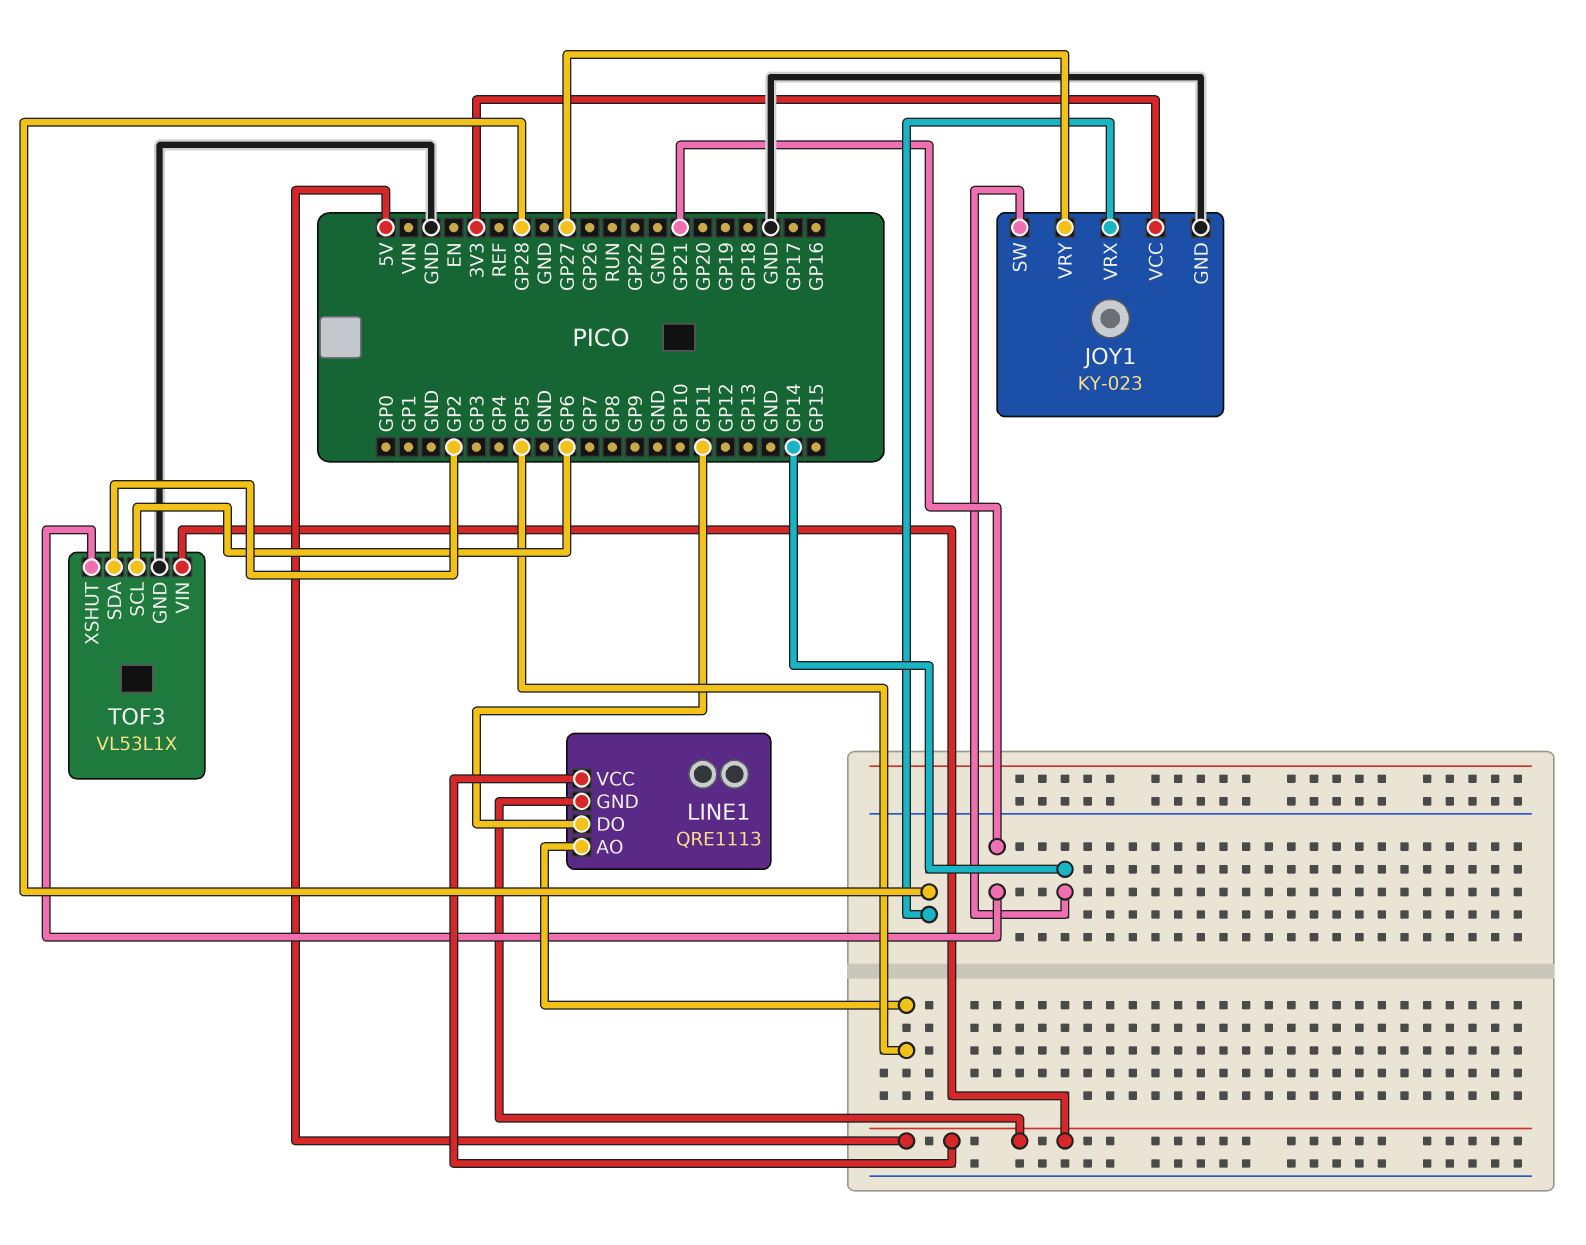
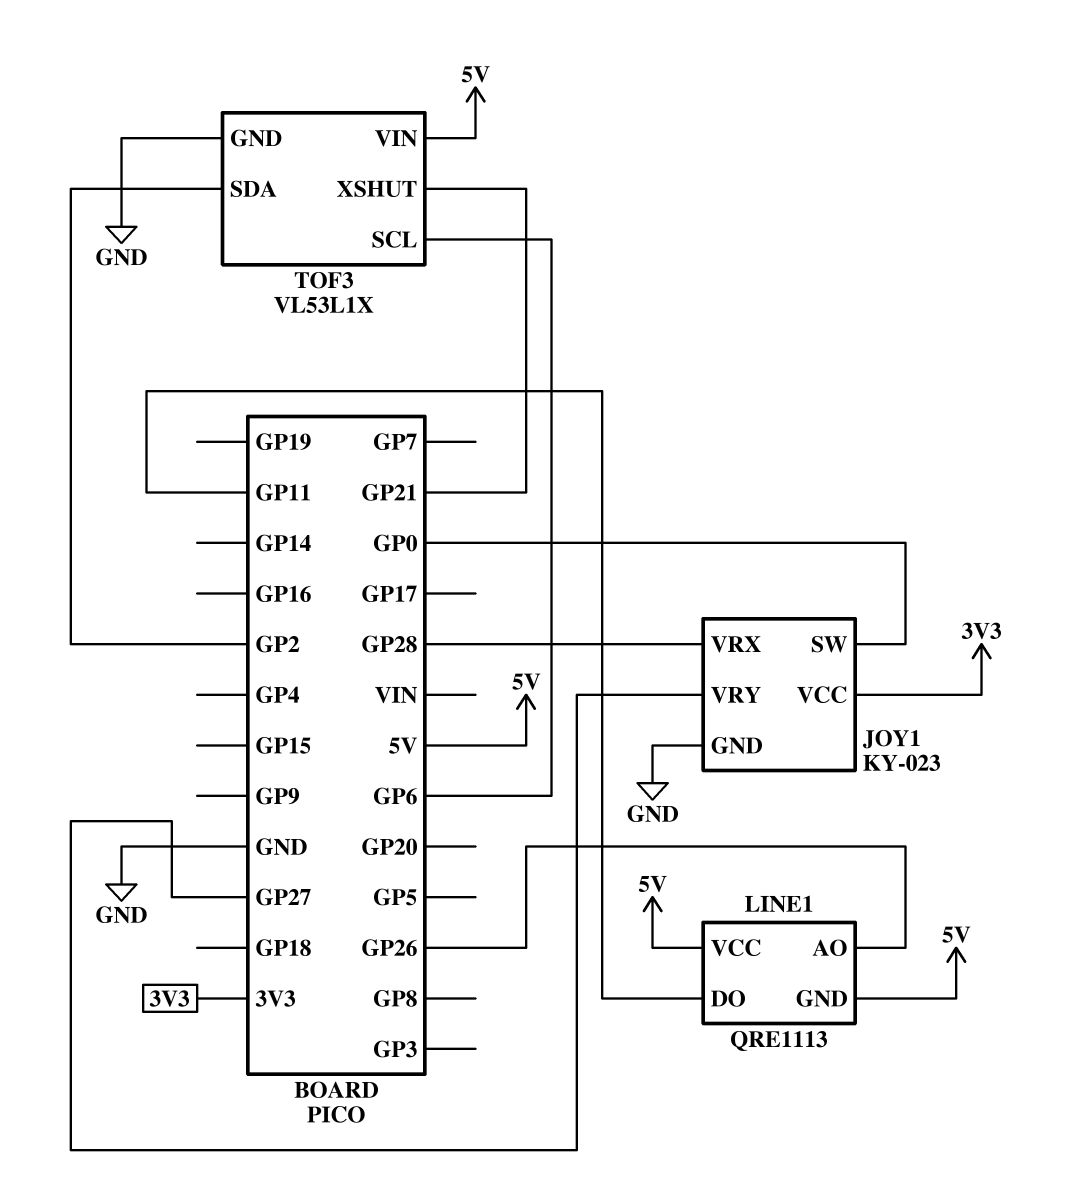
JOY1 pin SW: GP14 -> GP0
LINE1 pin AO: GP5 -> GP26

